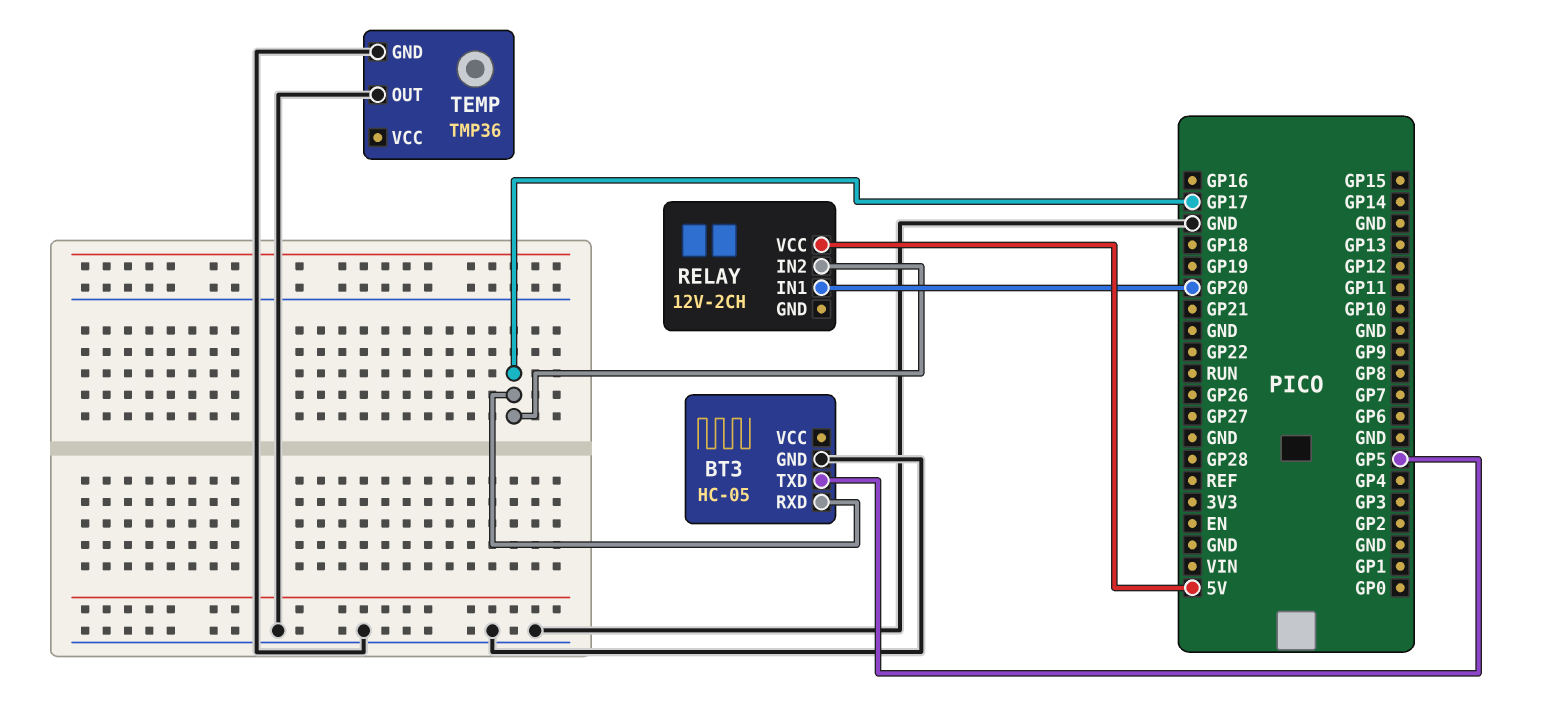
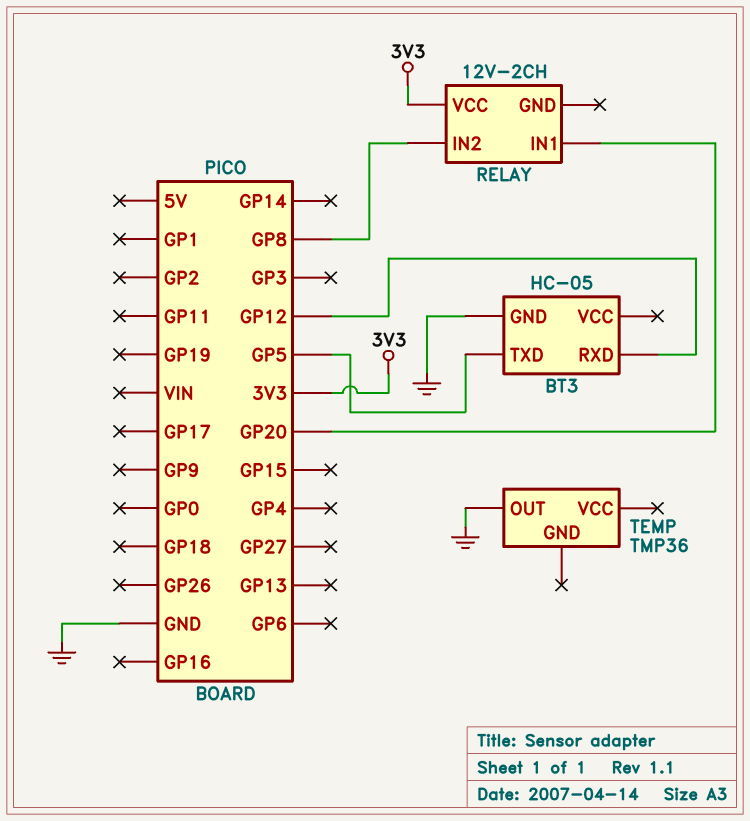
BT3 pin RXD: GP17 -> GP12
RELAY pin IN2: GP17 -> GP8
RELAY pin VCC: 5V -> 3V3
TEMP pin GND: GND -> none

